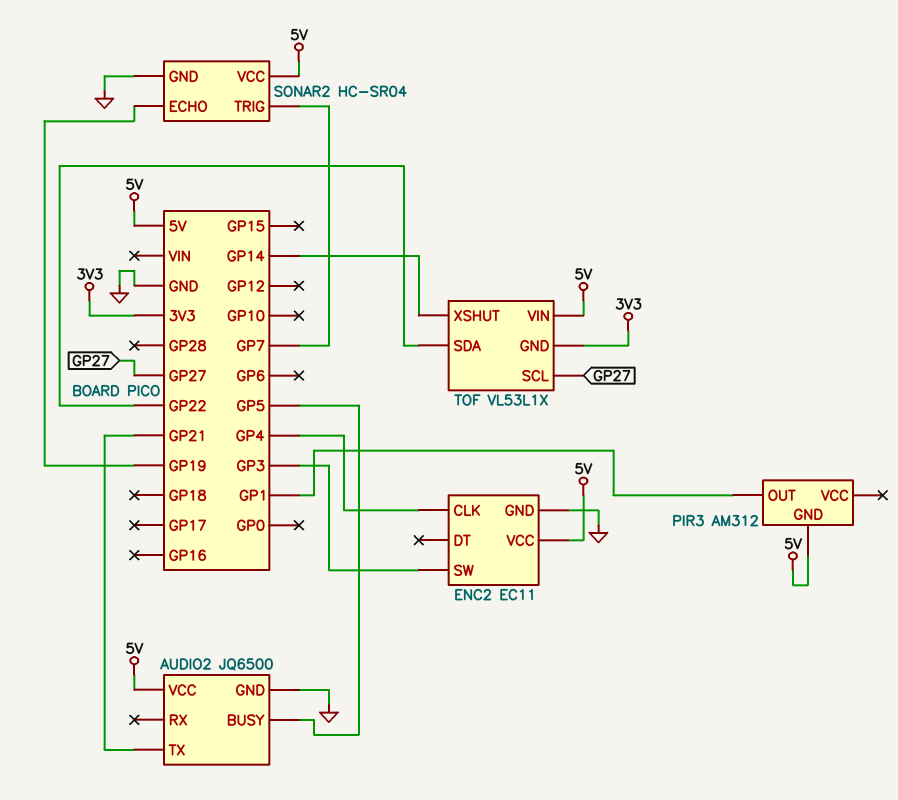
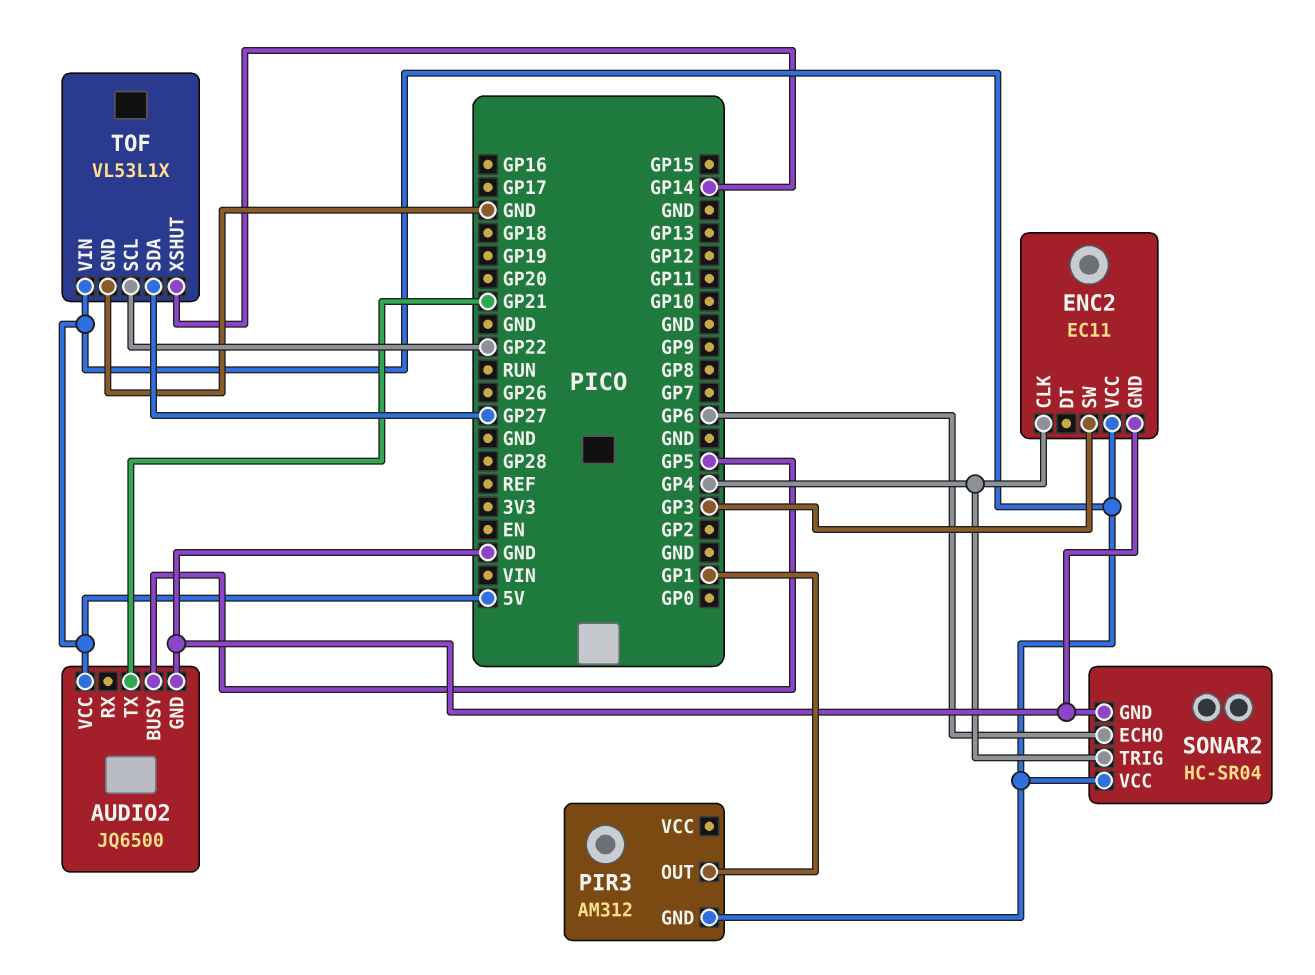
SONAR2 pin ECHO: GP19 -> GP6
SONAR2 pin TRIG: GP7 -> GP4
TOF pin GND: 3V3 -> GND
TOF pin SCL: GP27 -> GP22
TOF pin SDA: GP22 -> GP27

